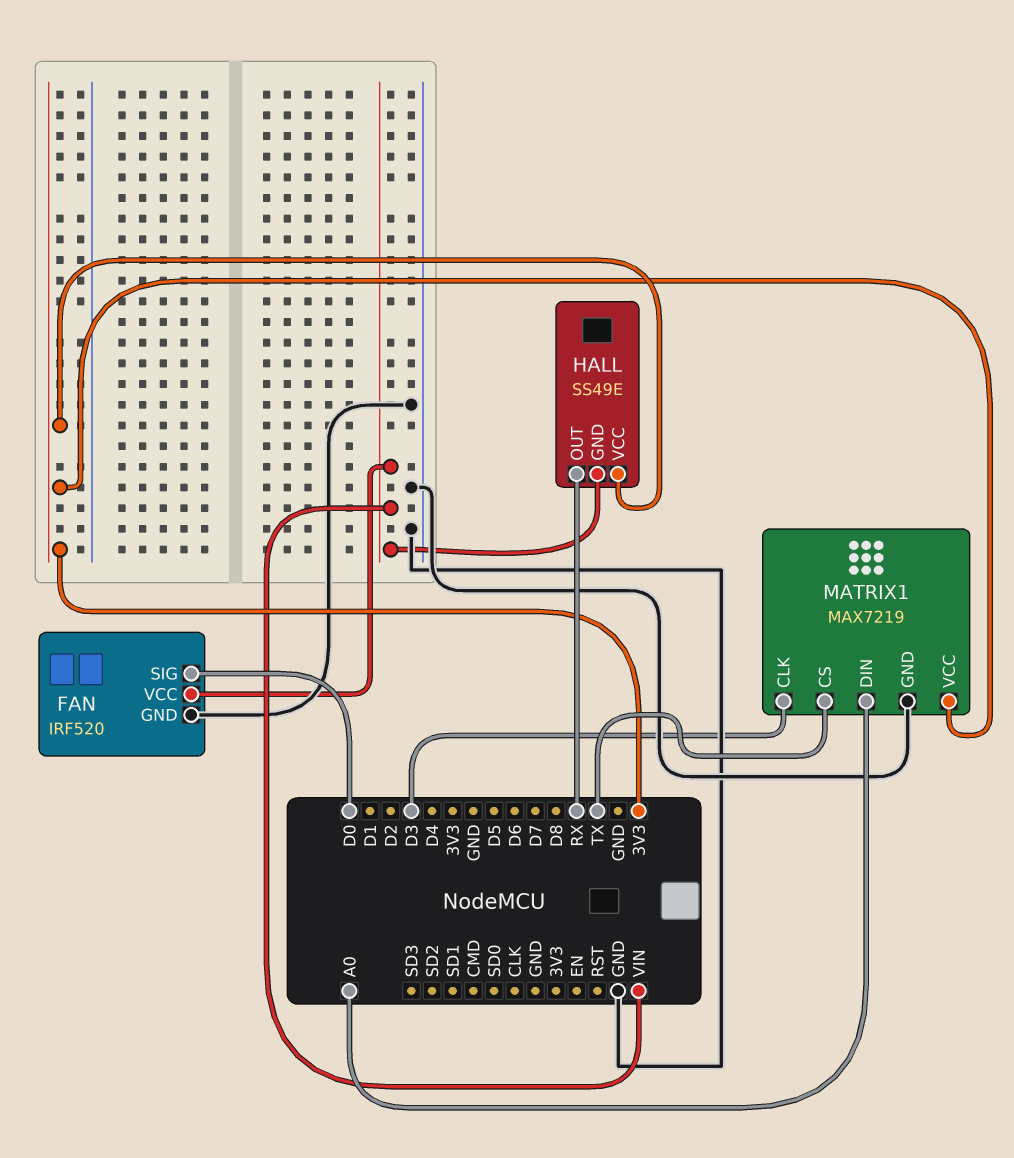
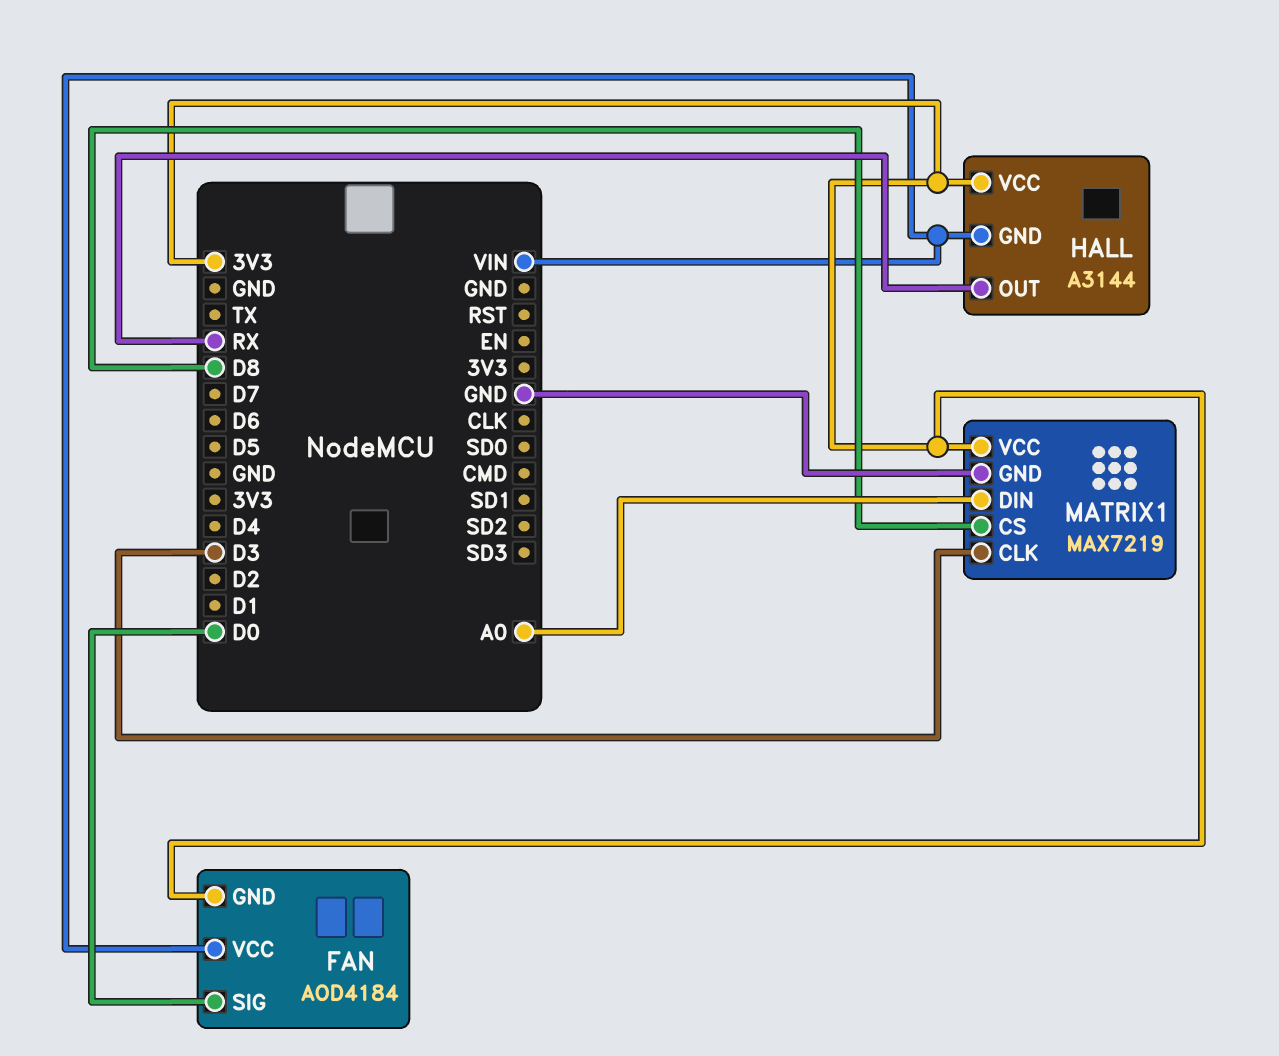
FAN: IRF520 -> AOD4184
FAN pin GND: GND -> 3V3
HALL: SS49E -> A3144
MATRIX1 pin CS: TX -> D8

